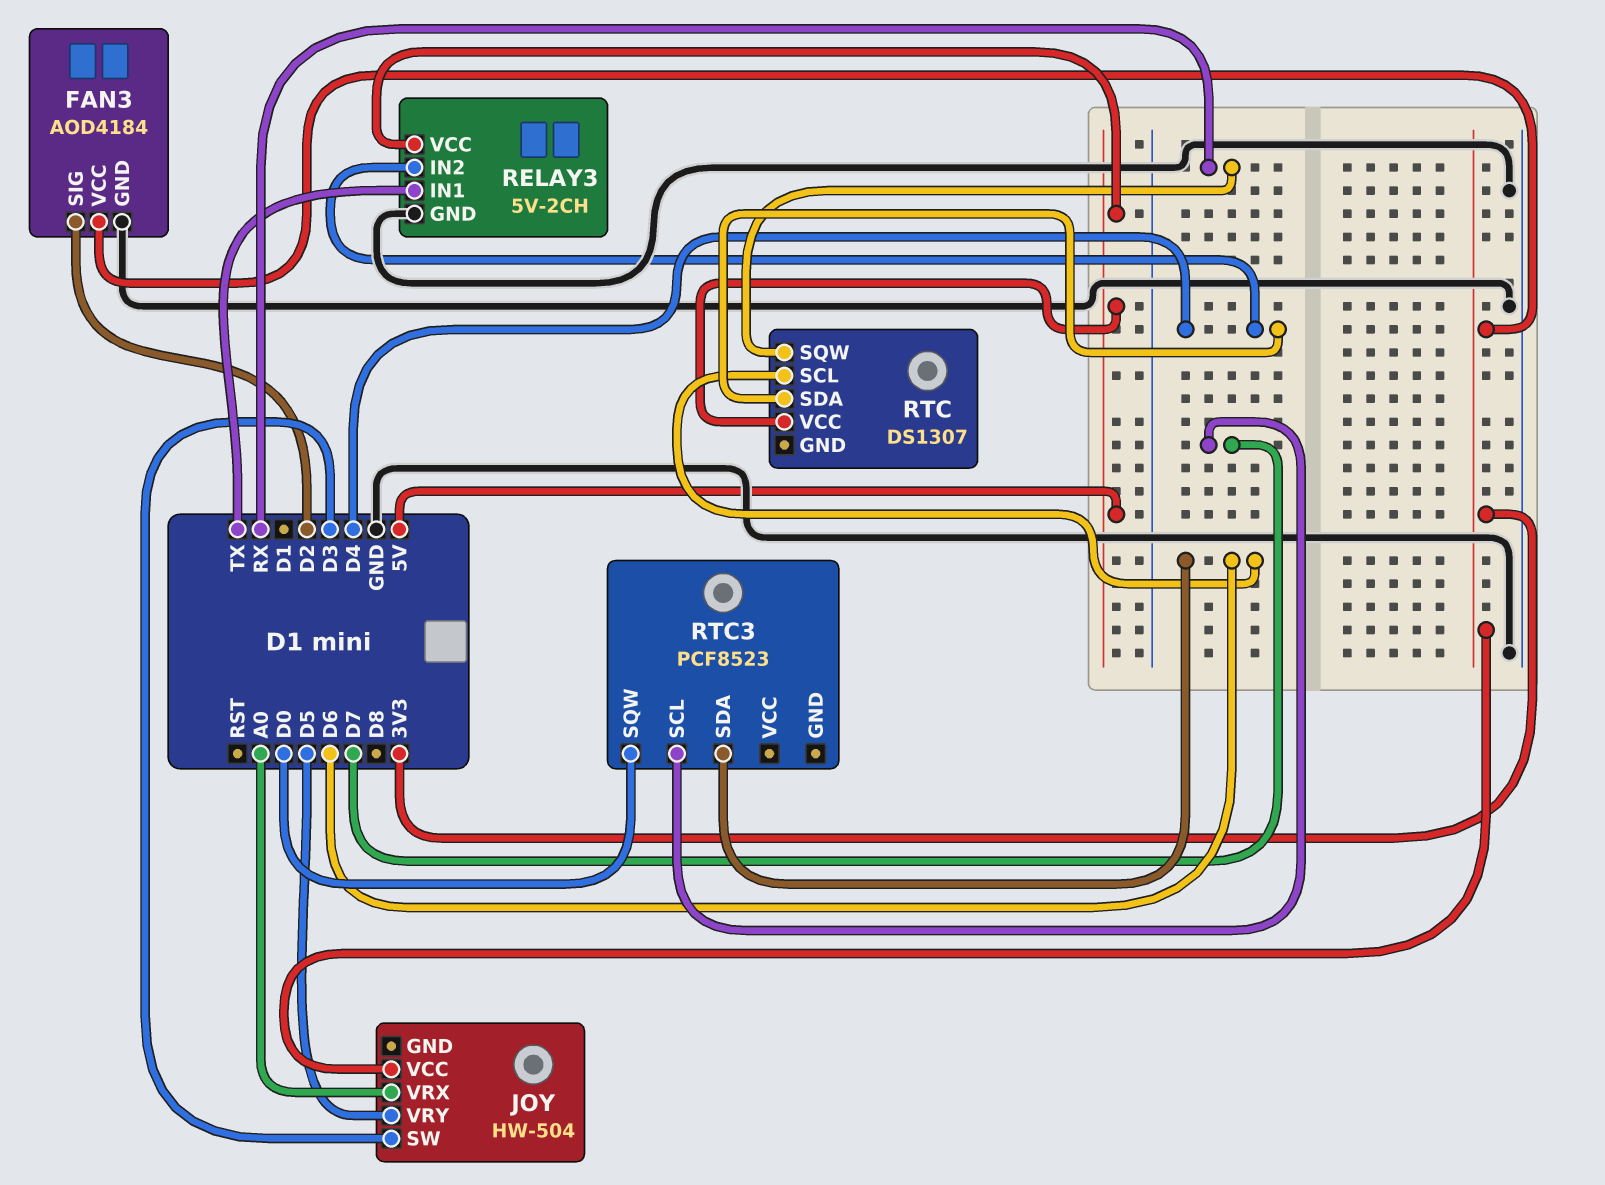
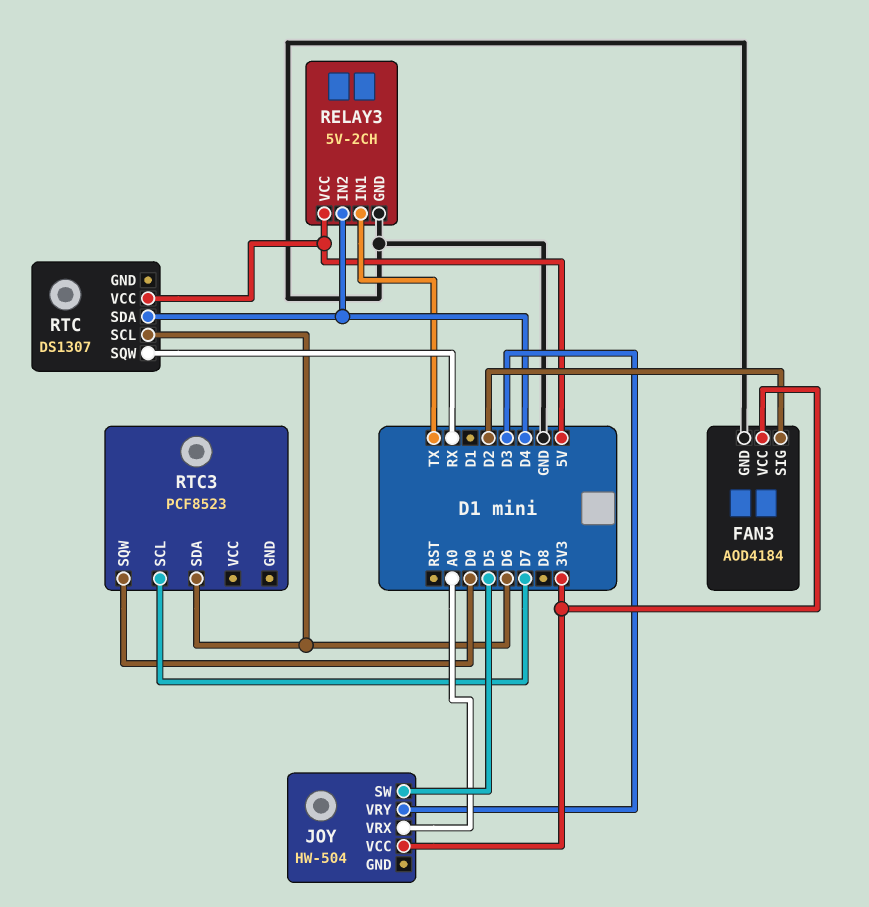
JOY pin SW: D3 -> D5
JOY pin VRY: D5 -> D3

